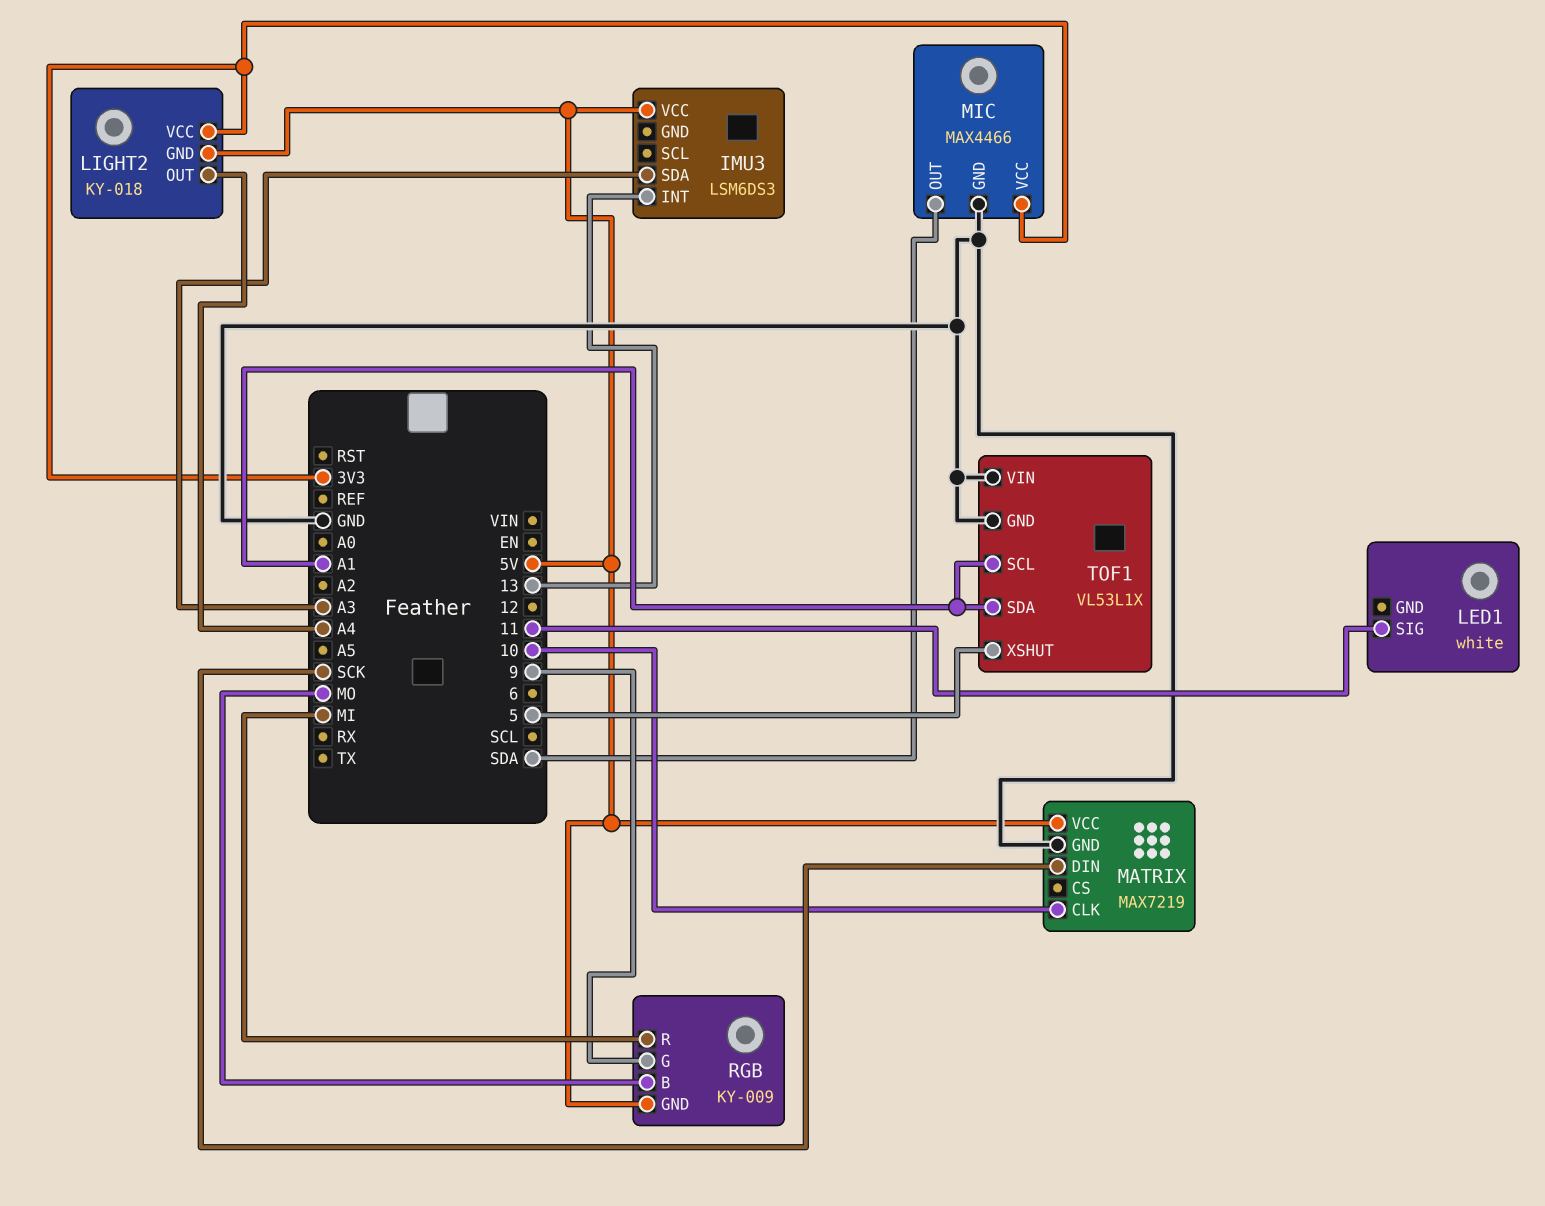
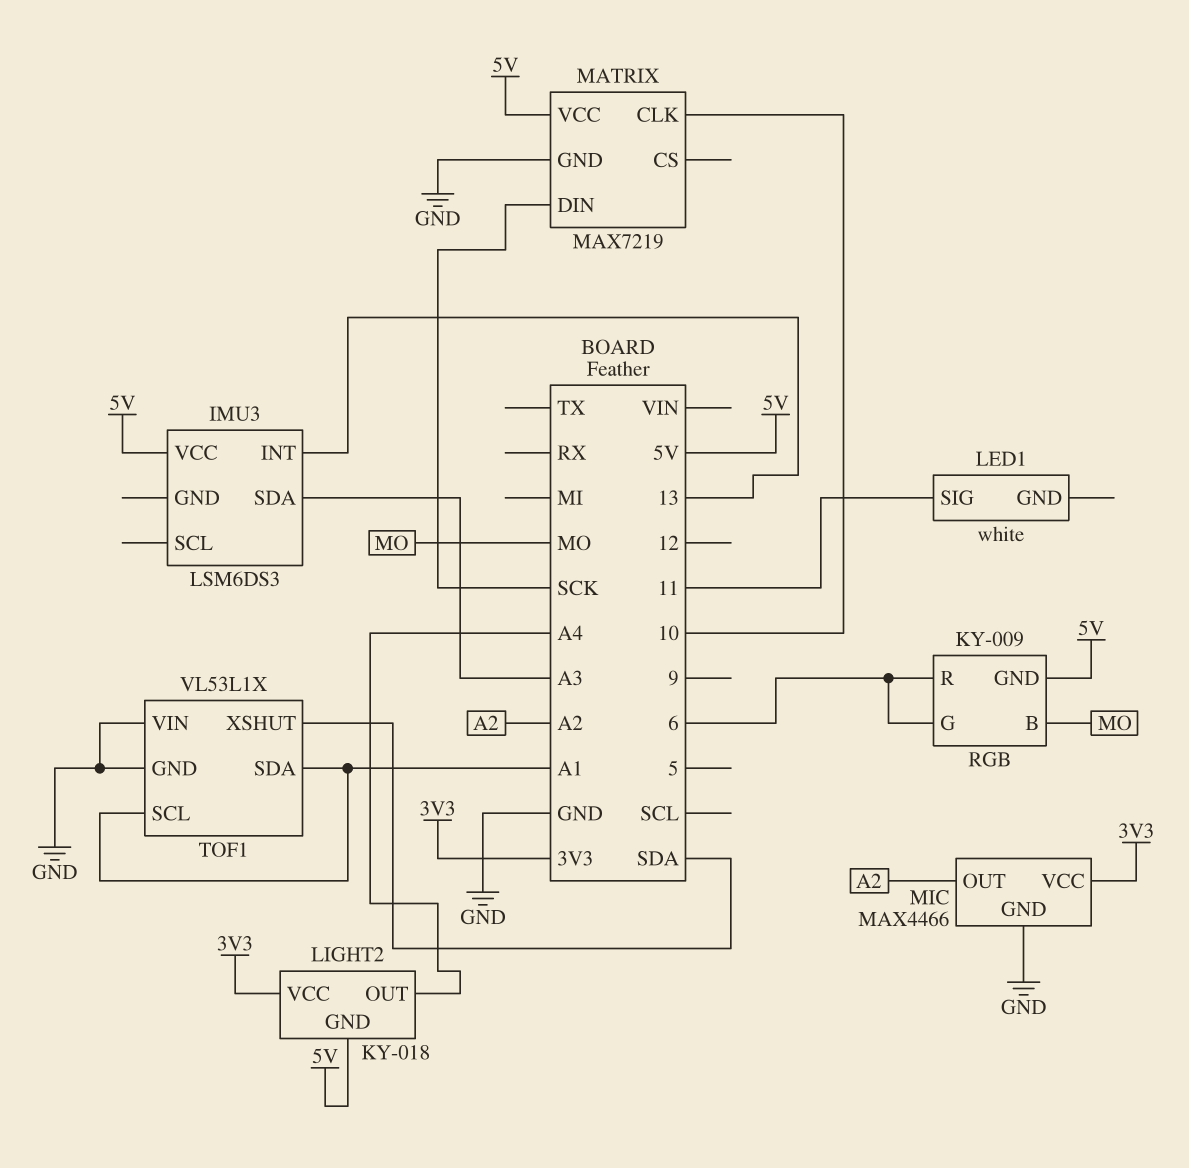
MIC pin OUT: SDA -> A2
RGB pin G: 9 -> 6
RGB pin R: MI -> 6
TOF1 pin XSHUT: 5 -> SDA

